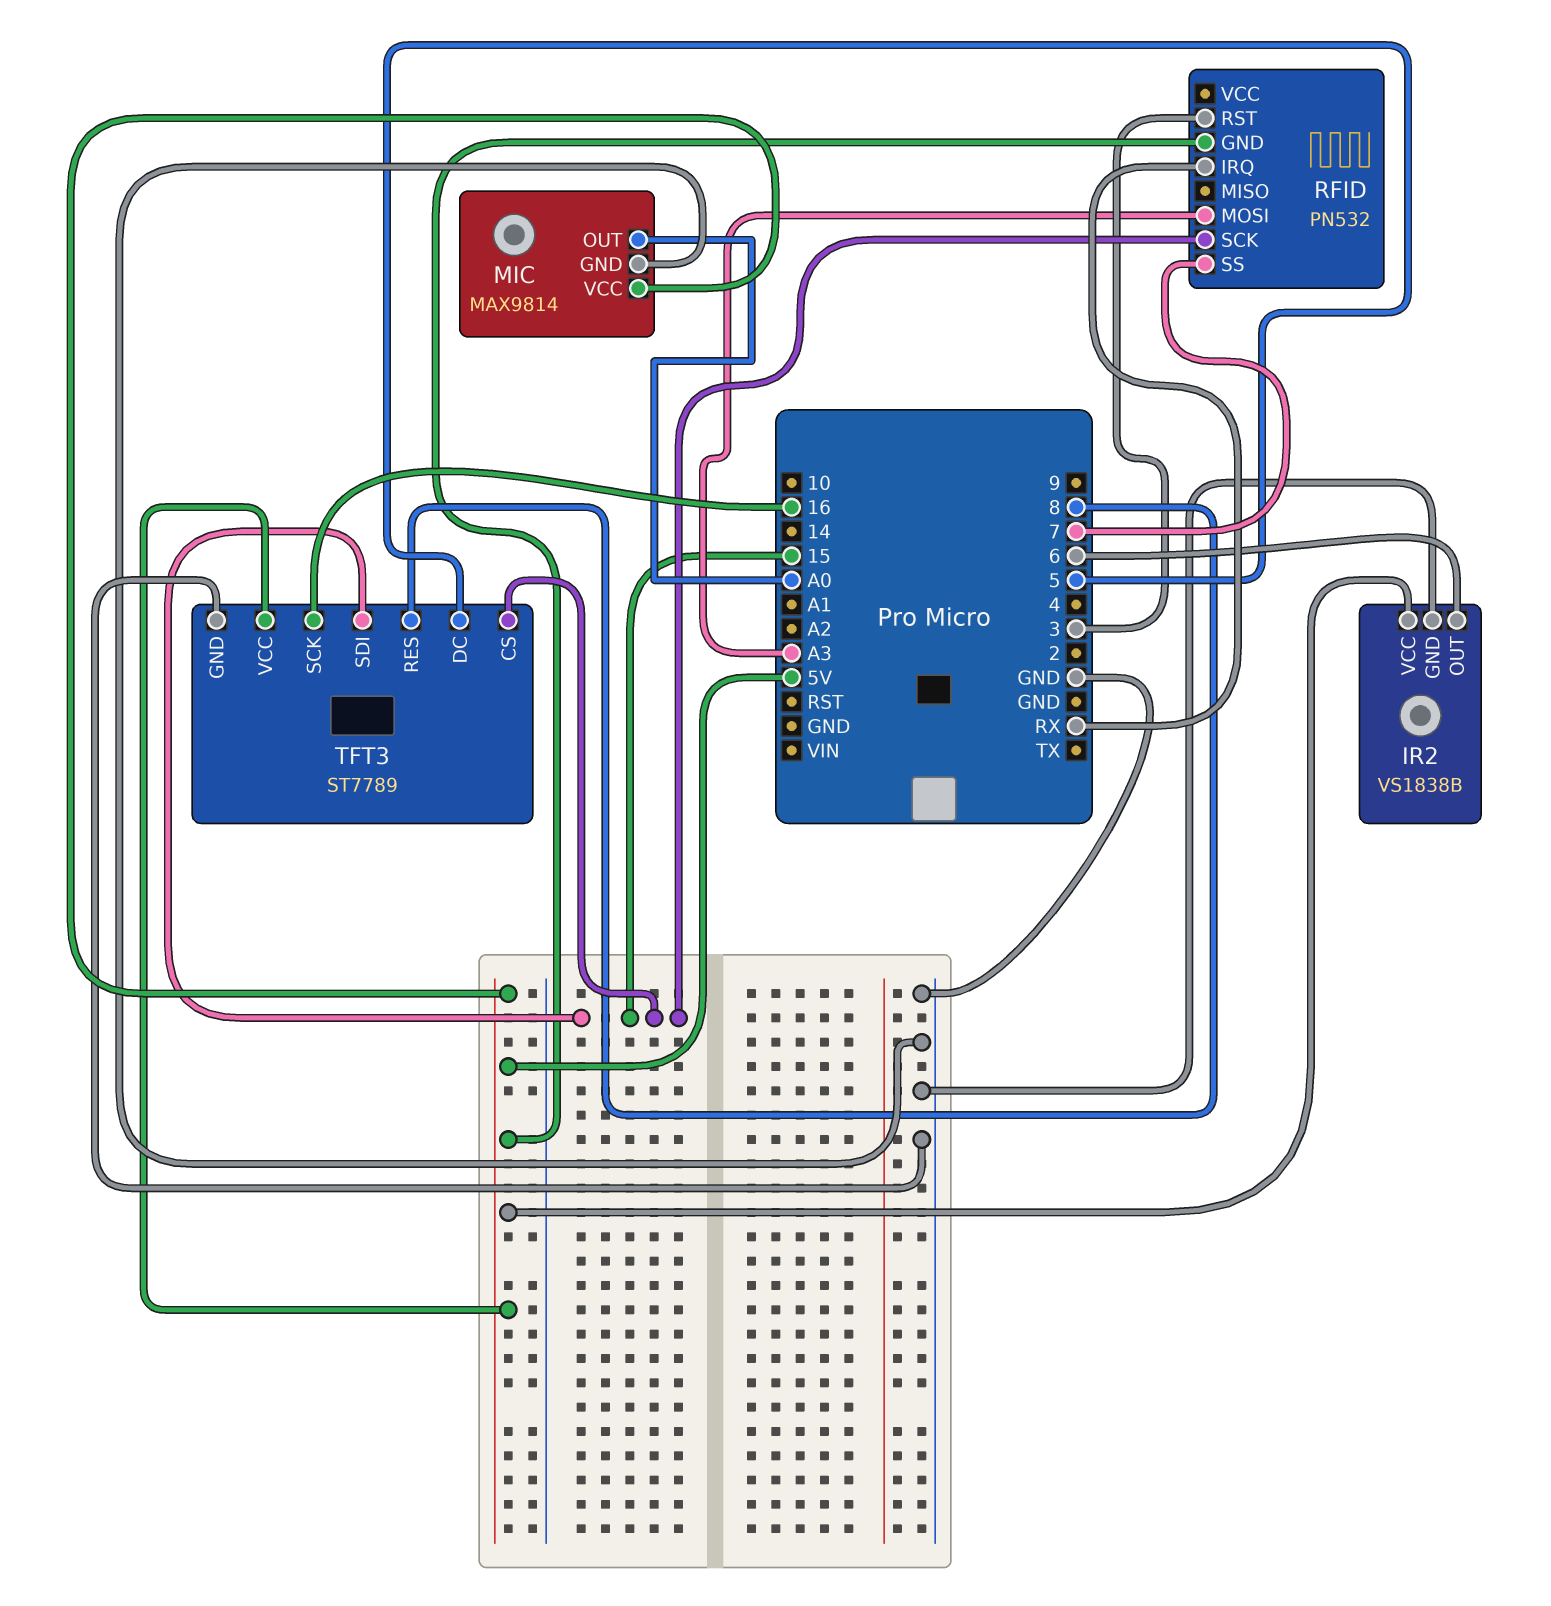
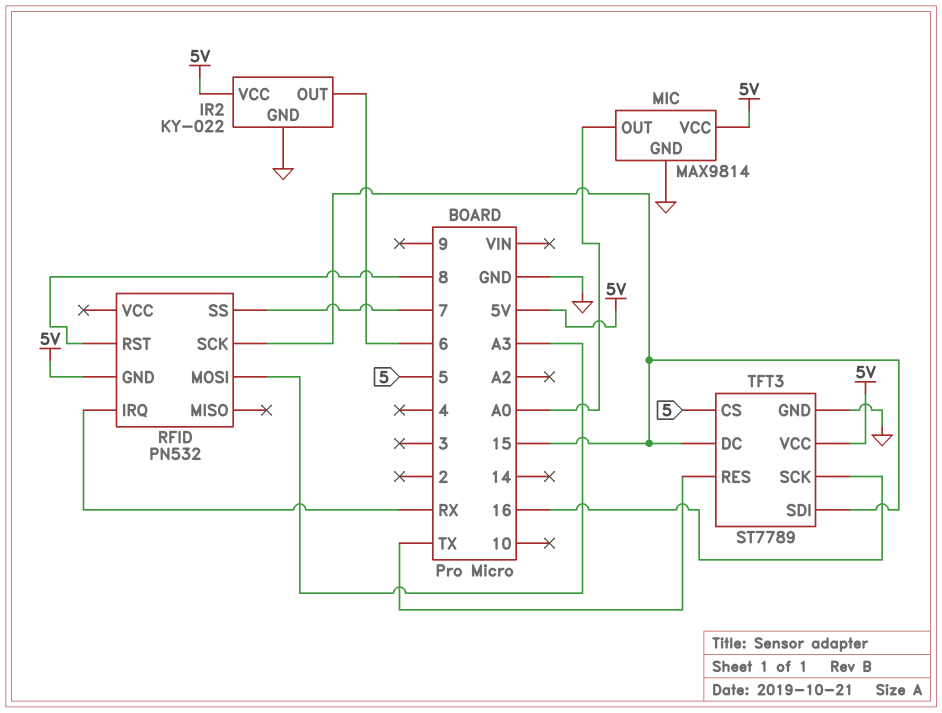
IR2: VS1838B -> KY-022
RFID pin RST: 3 -> 8
TFT3 pin CS: 15 -> 5
TFT3 pin DC: 5 -> 15
TFT3 pin RES: 8 -> TX

